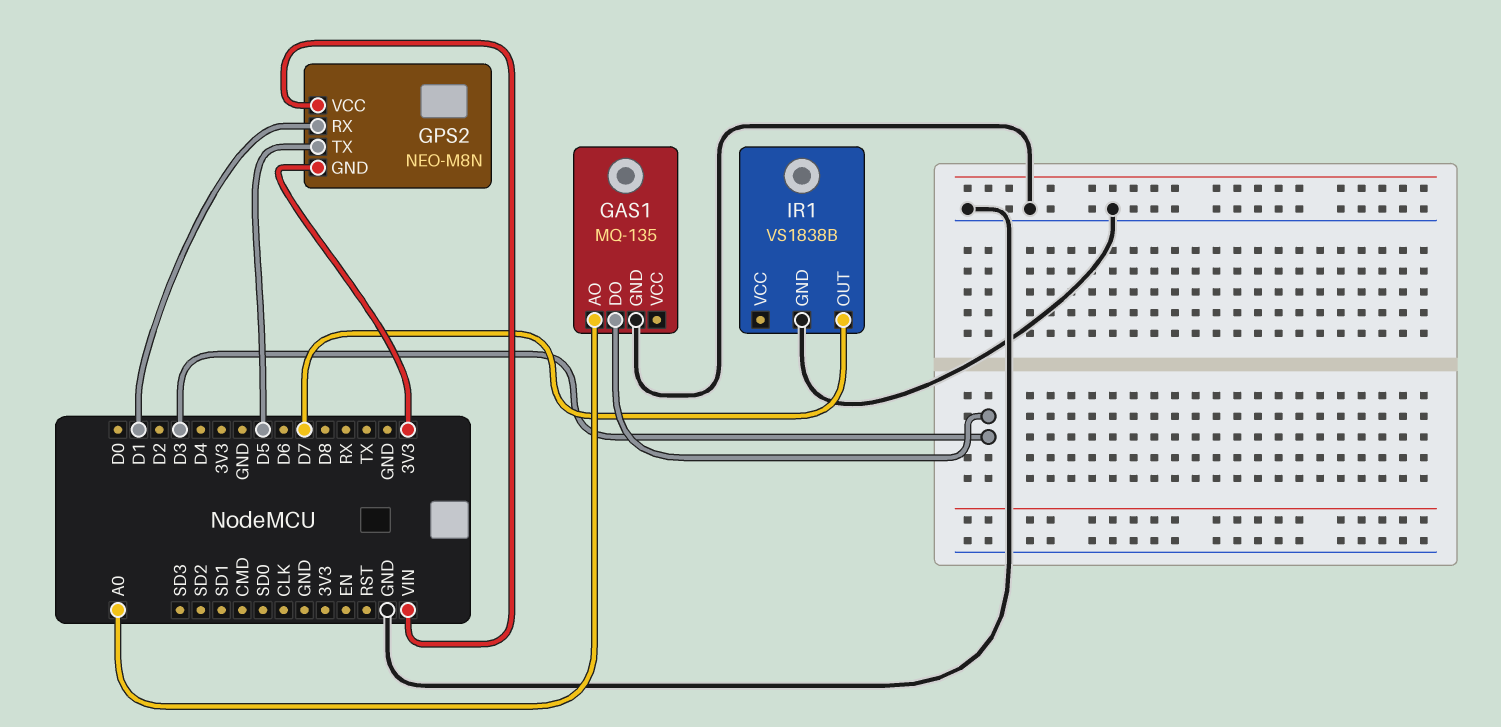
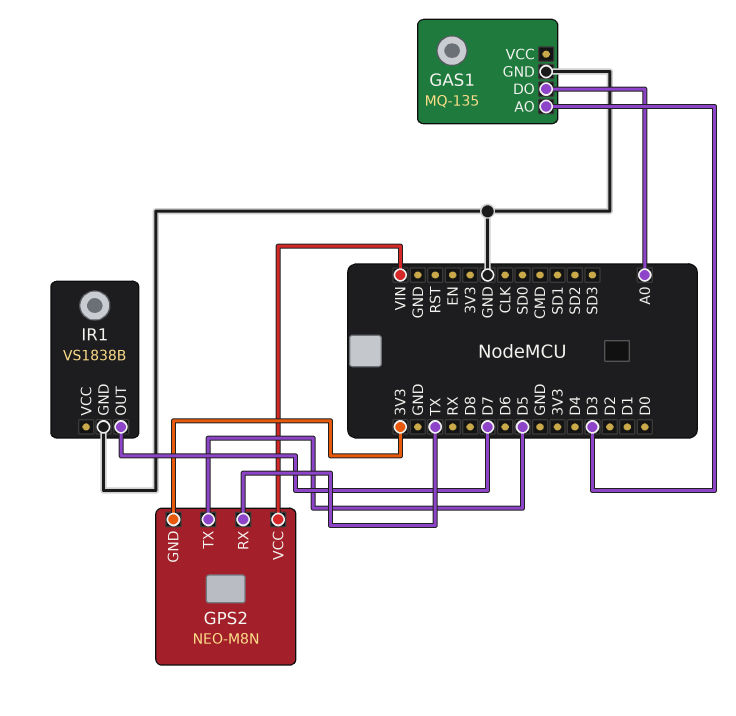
GAS1 pin AO: A0 -> D3
GAS1 pin DO: D3 -> A0
GPS2 pin RX: D1 -> TX

